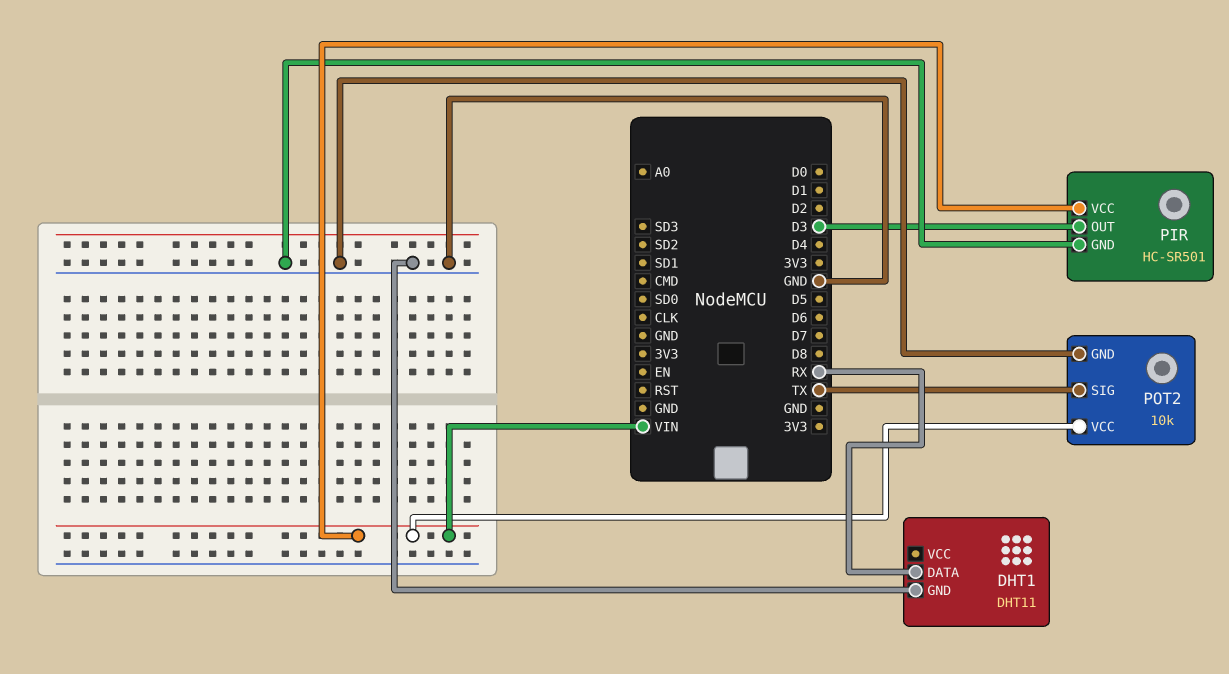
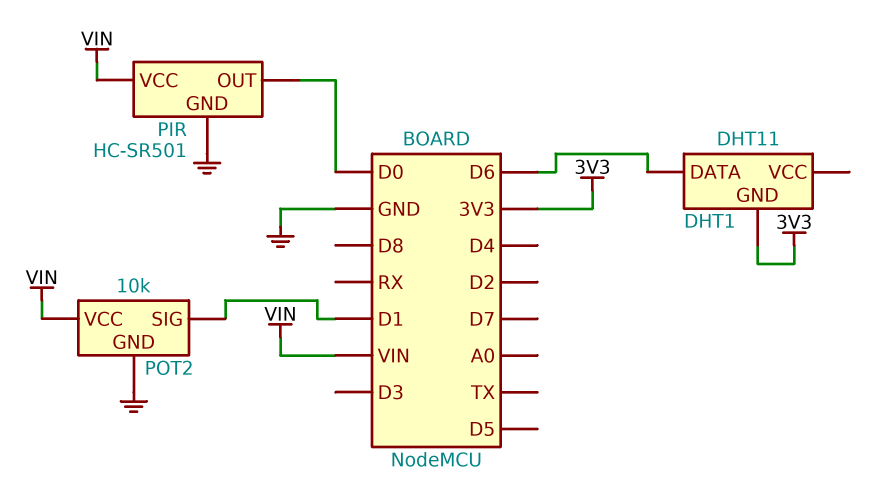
DHT1 pin DATA: RX -> D6
DHT1 pin GND: GND -> 3V3
PIR pin OUT: D3 -> D0
POT2 pin SIG: TX -> D1

